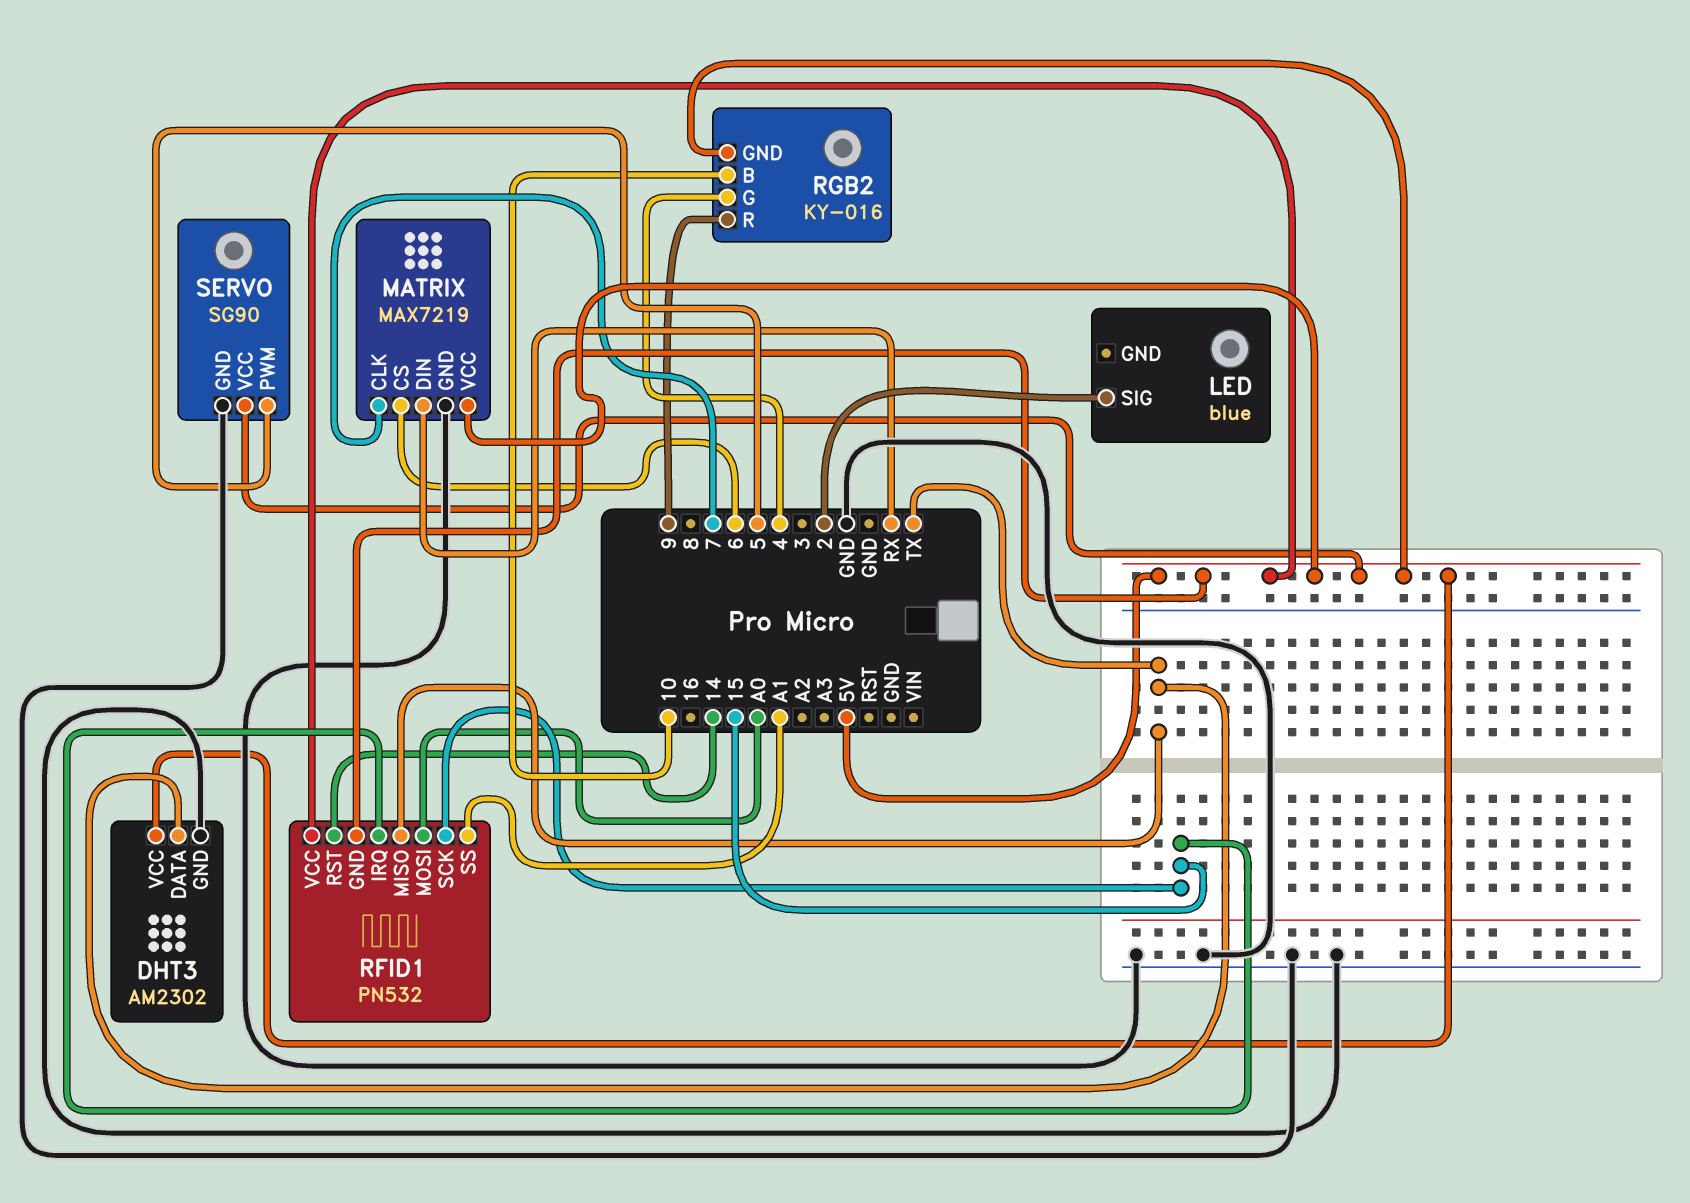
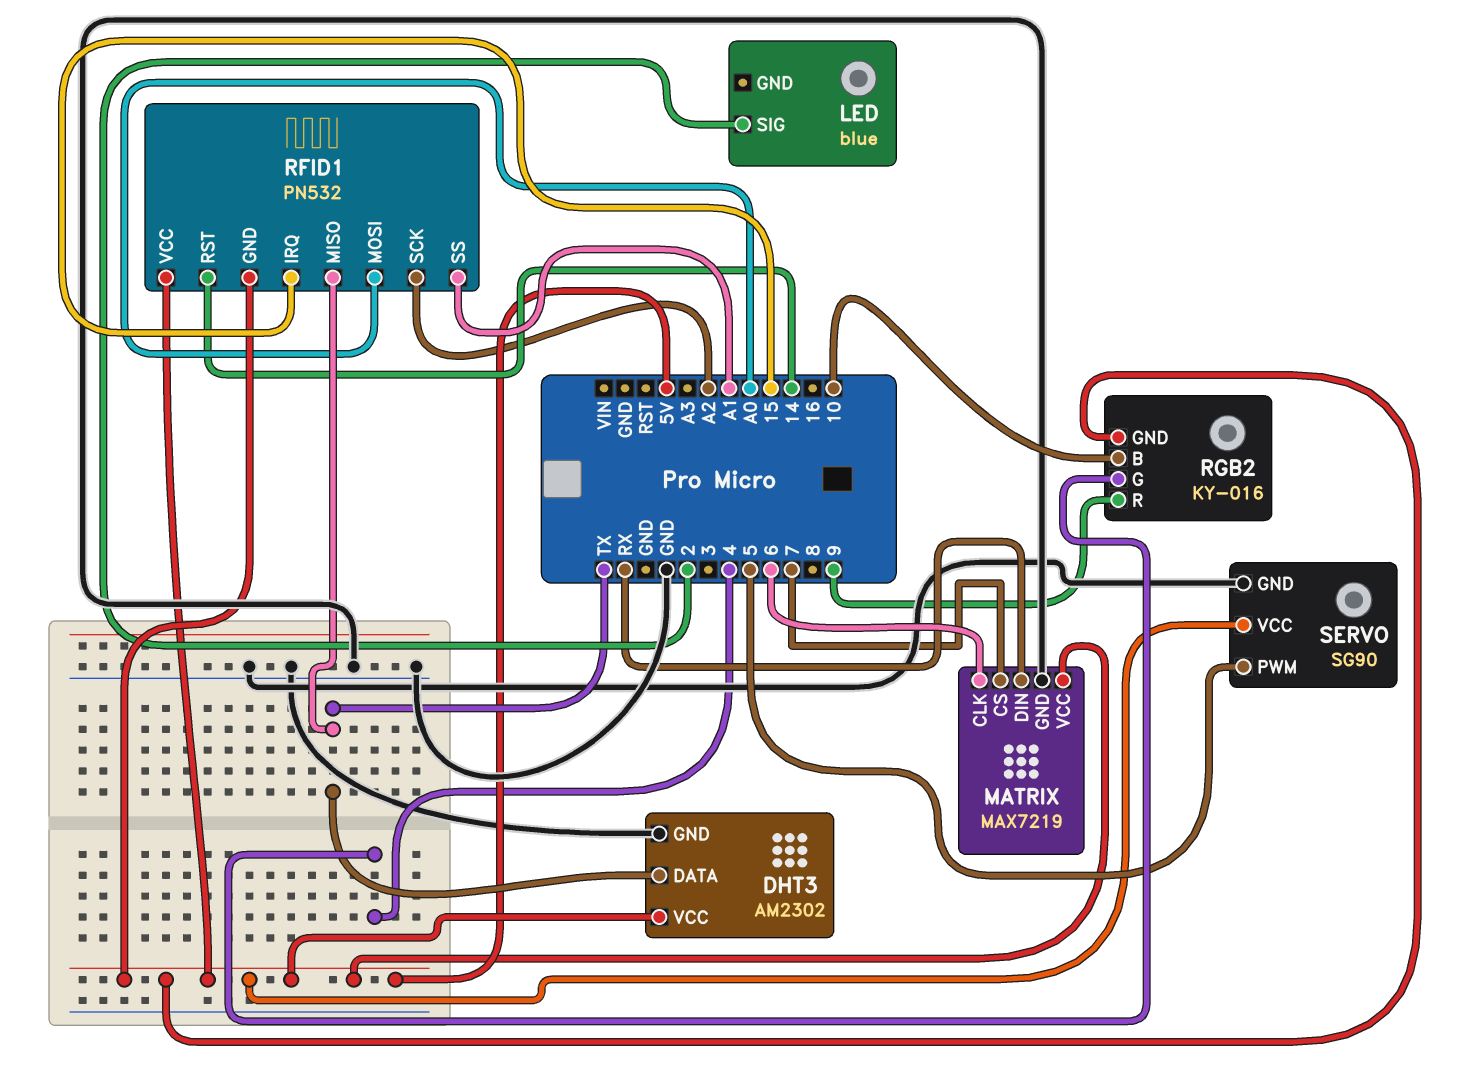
MATRIX pin CLK: 7 -> 6
MATRIX pin CS: 6 -> 7
RFID1 pin SCK: 15 -> A2

